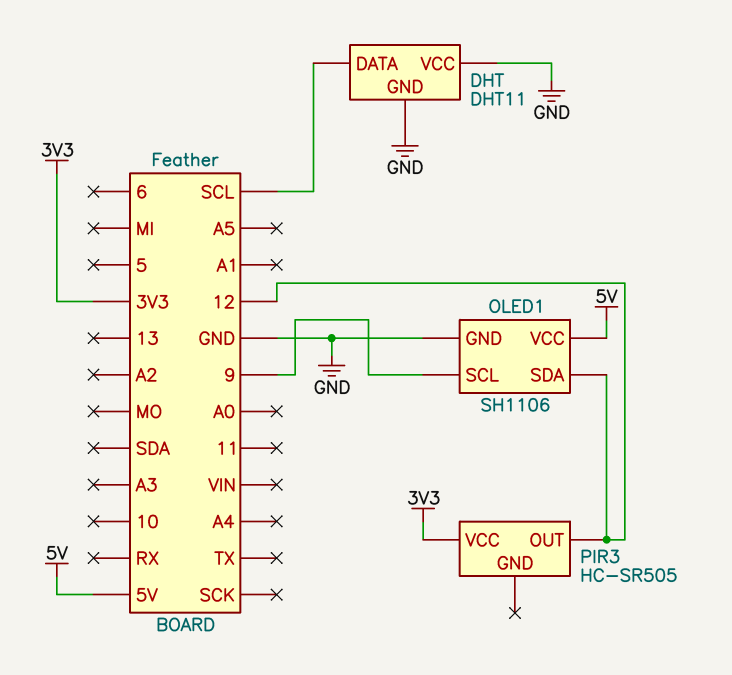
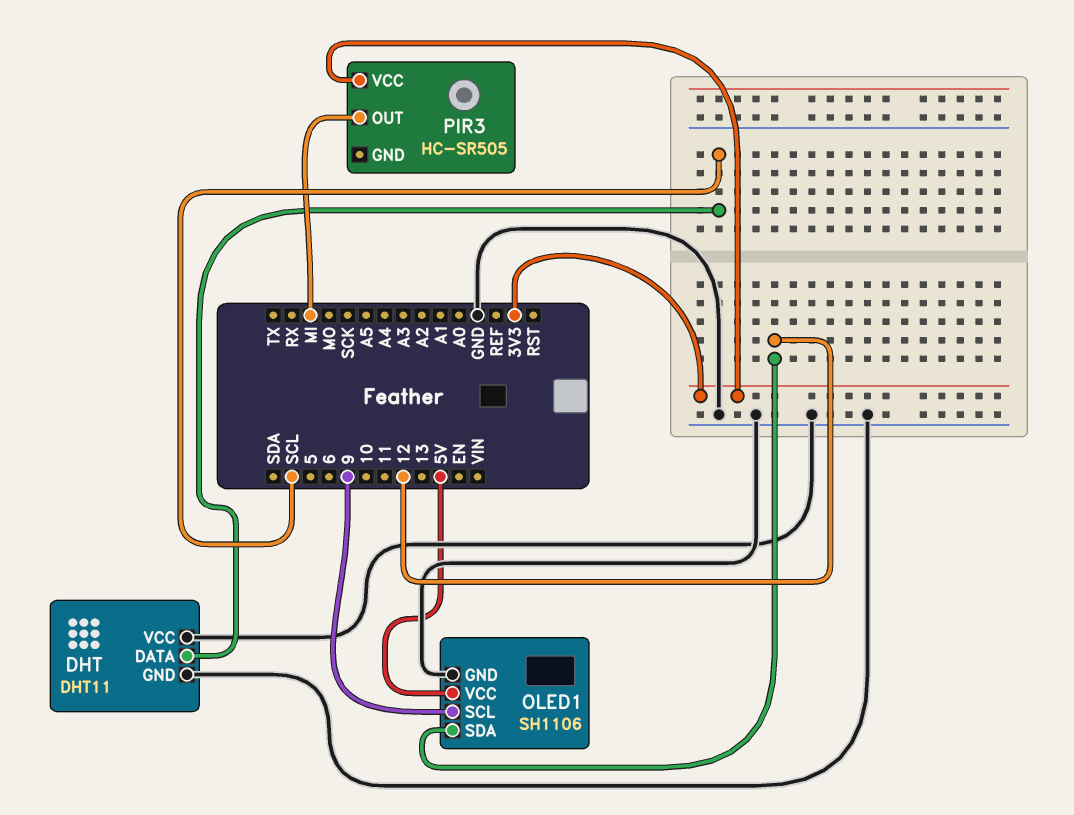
PIR3 pin OUT: 12 -> MI

